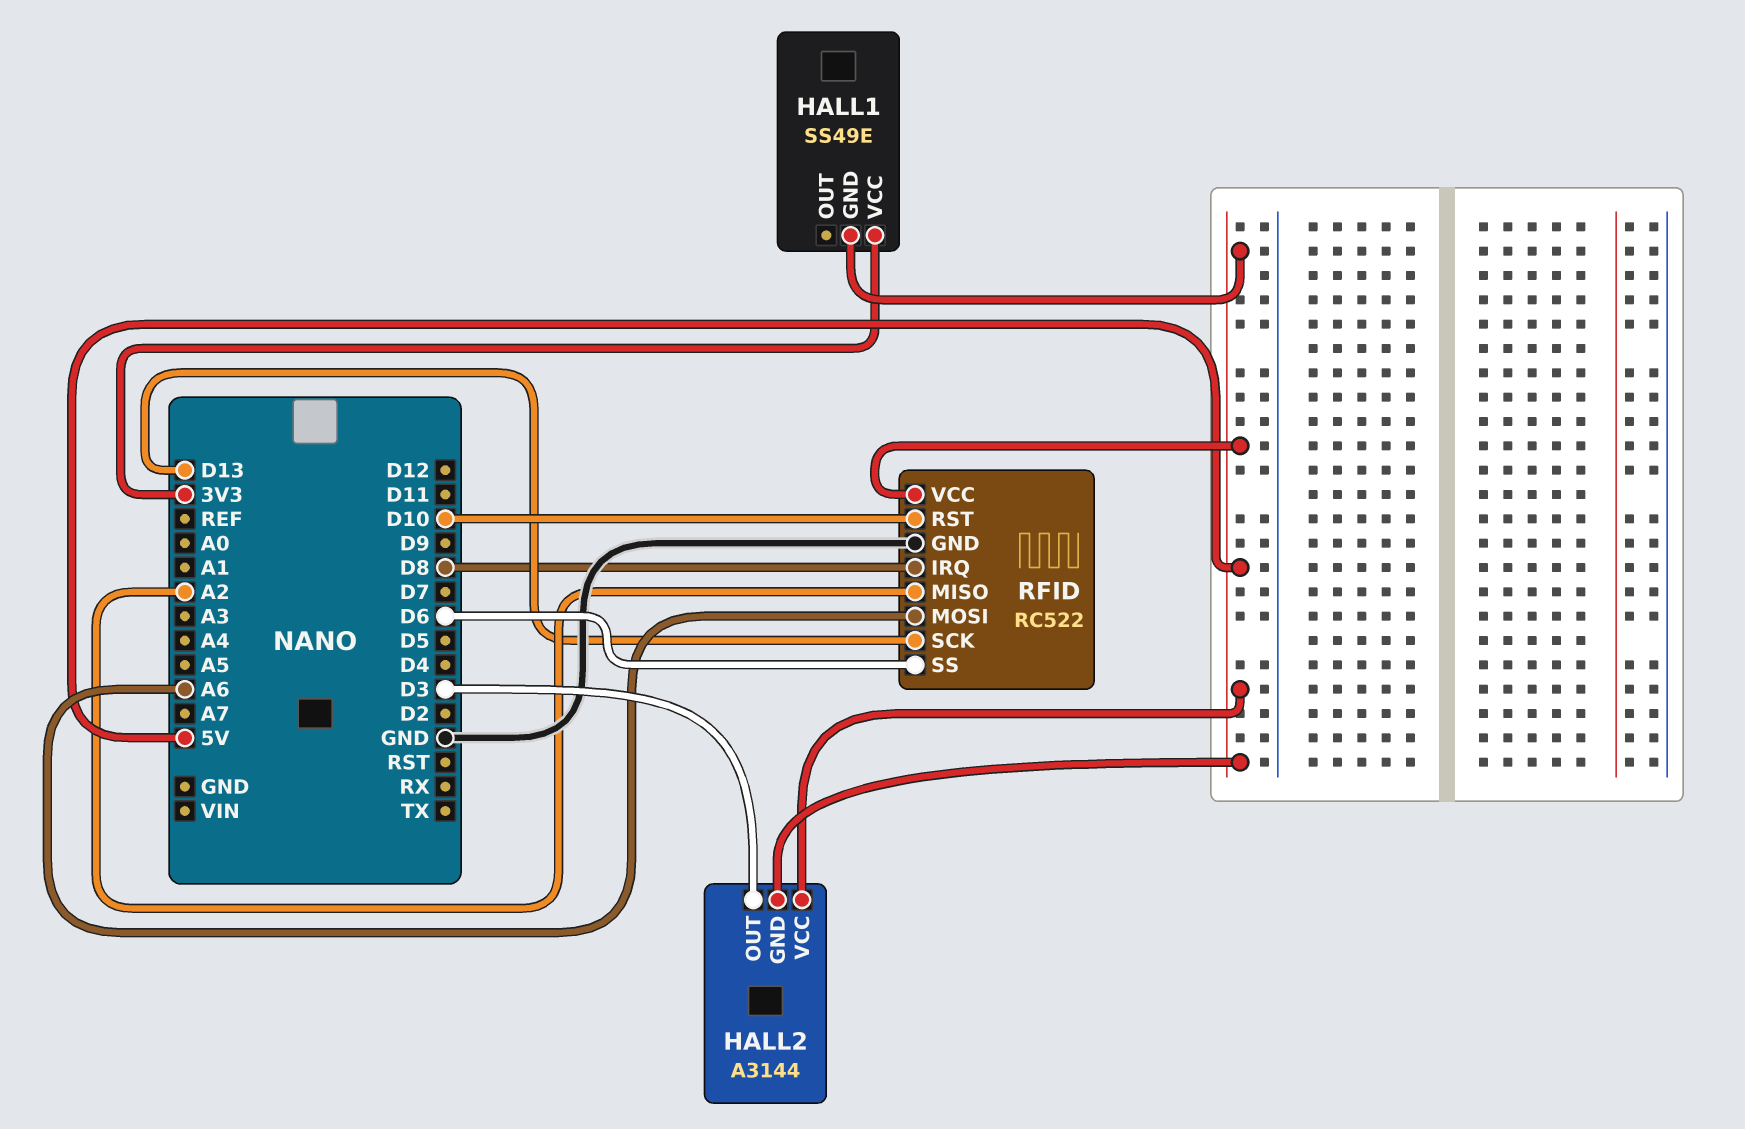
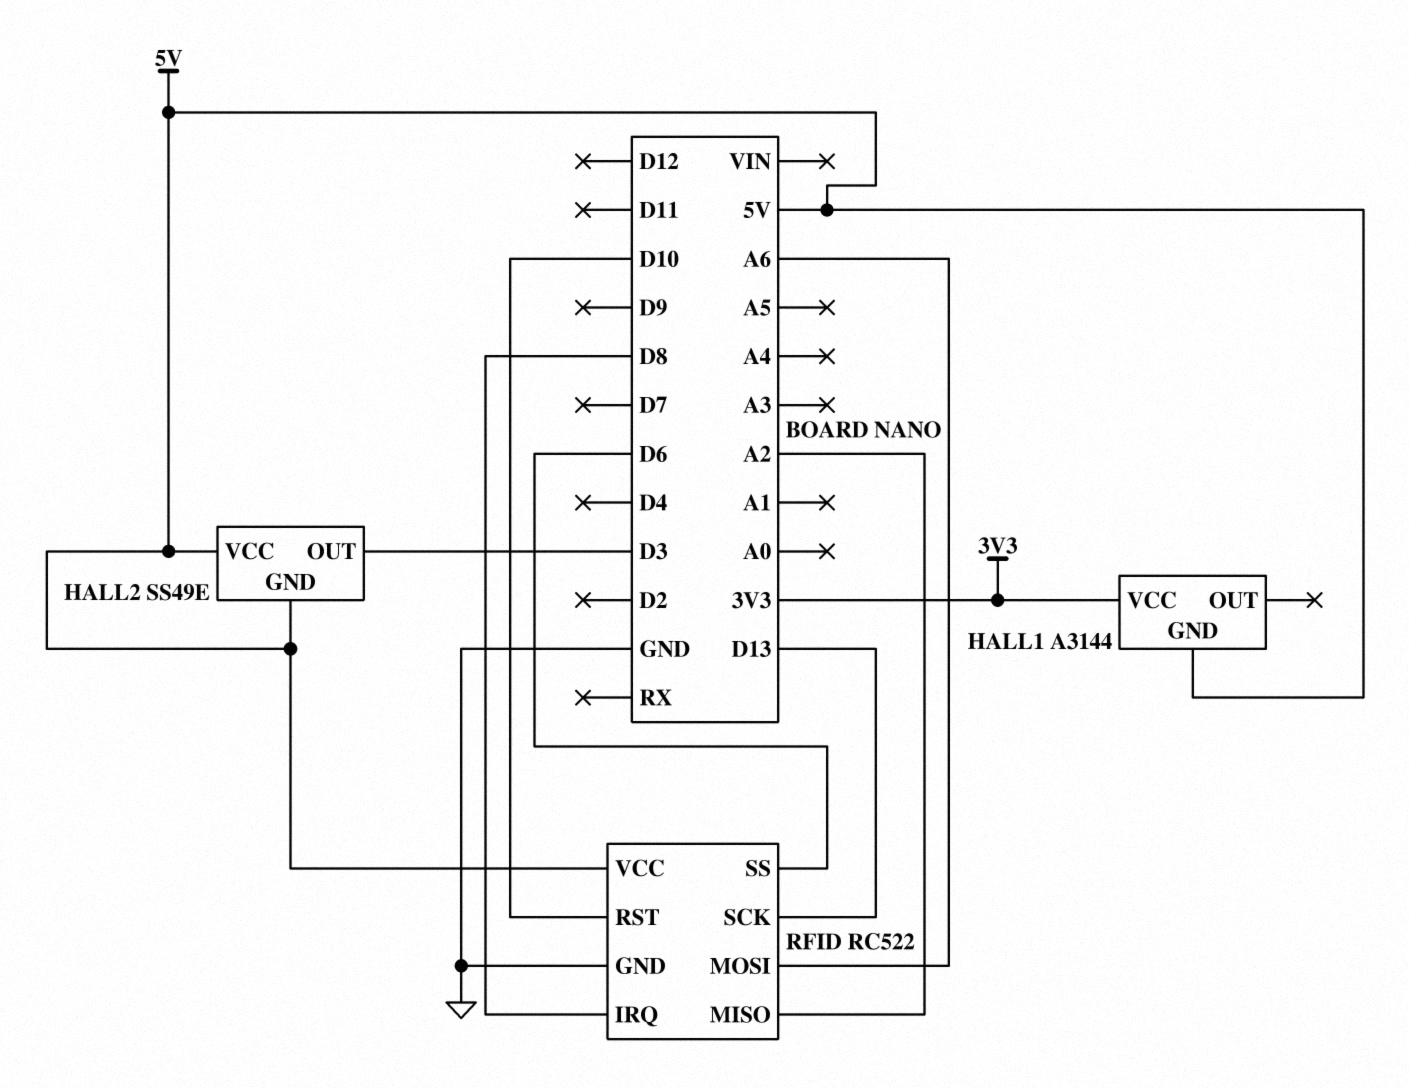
HALL1: SS49E -> A3144
HALL2: A3144 -> SS49E

